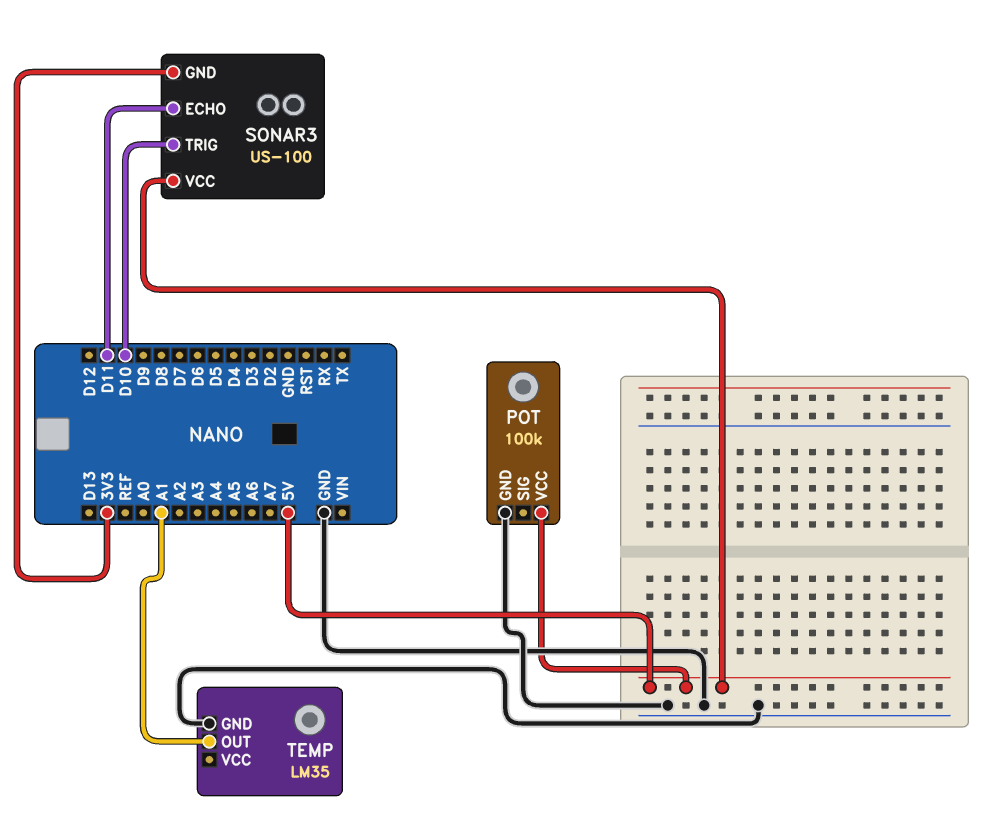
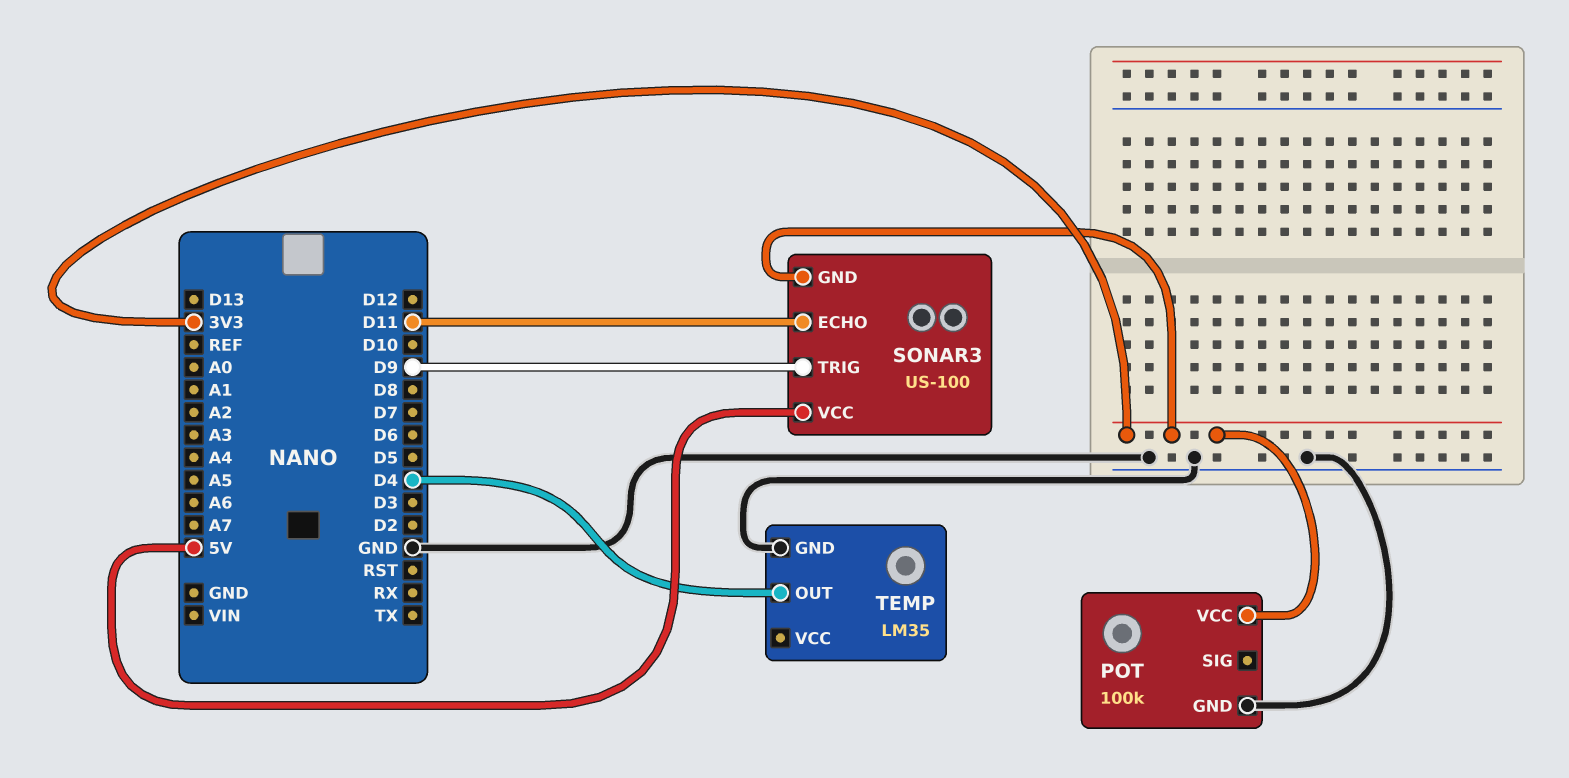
POT pin VCC: 5V -> 3V3
SONAR3 pin TRIG: D10 -> D9
TEMP pin OUT: A1 -> D4

